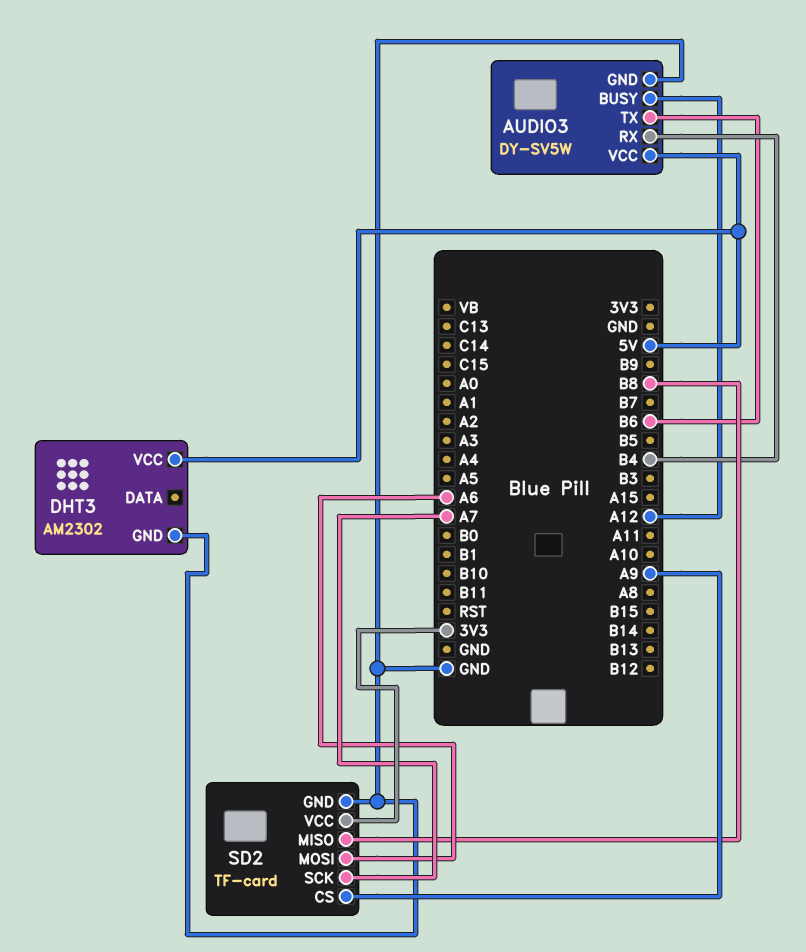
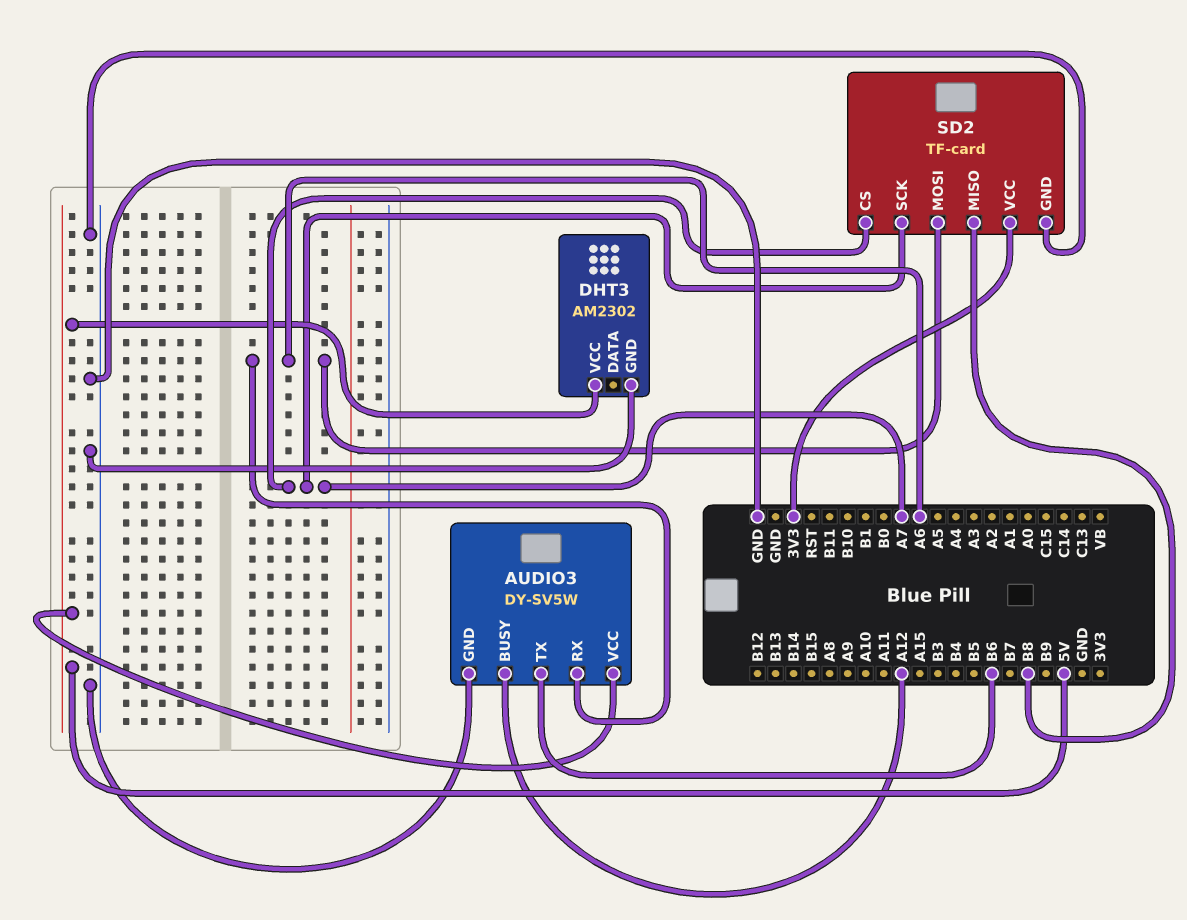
AUDIO3 pin RX: B4 -> A6
SD2 pin CS: A9 -> A7

